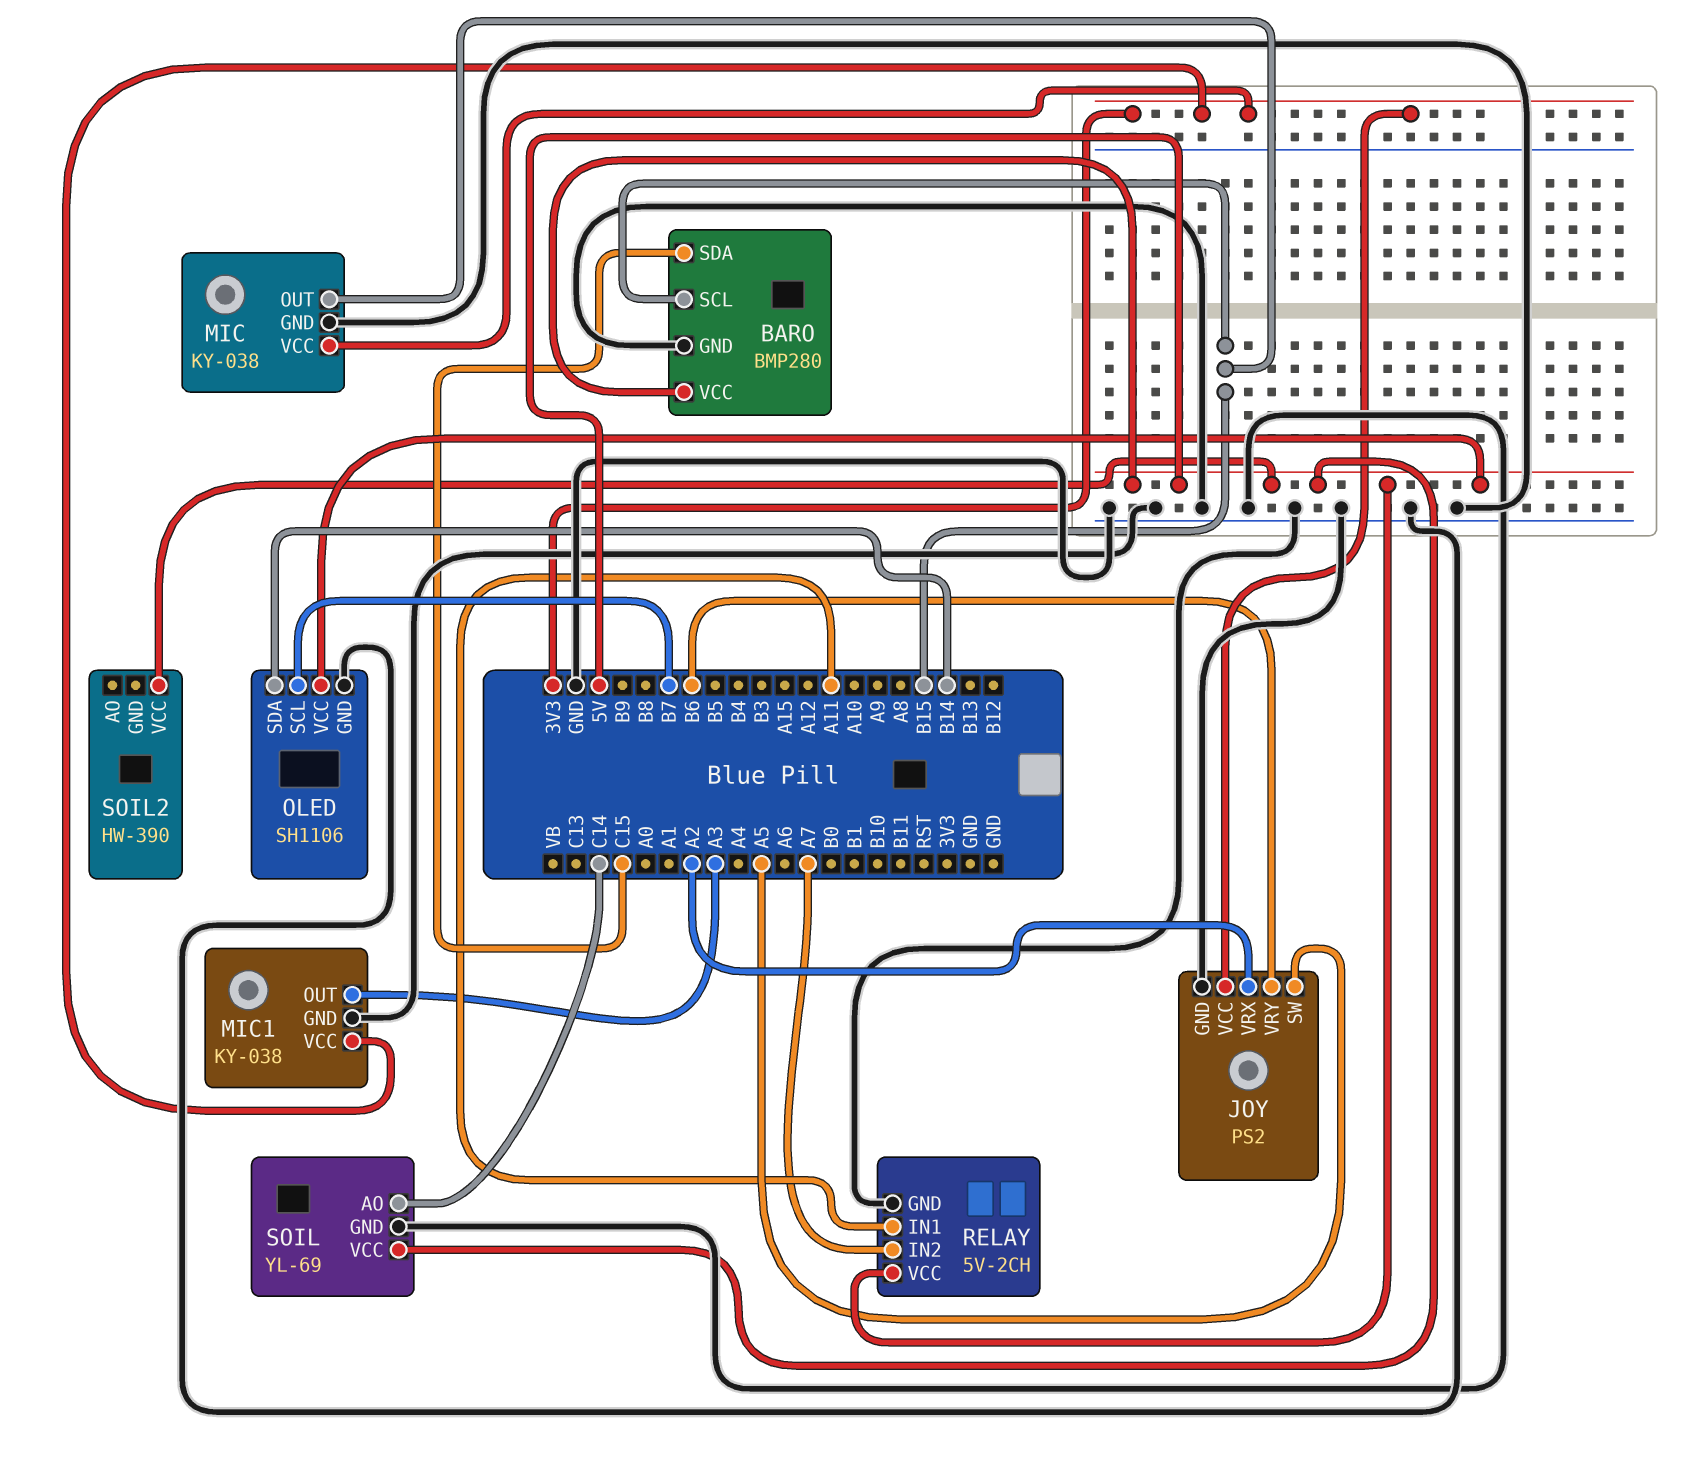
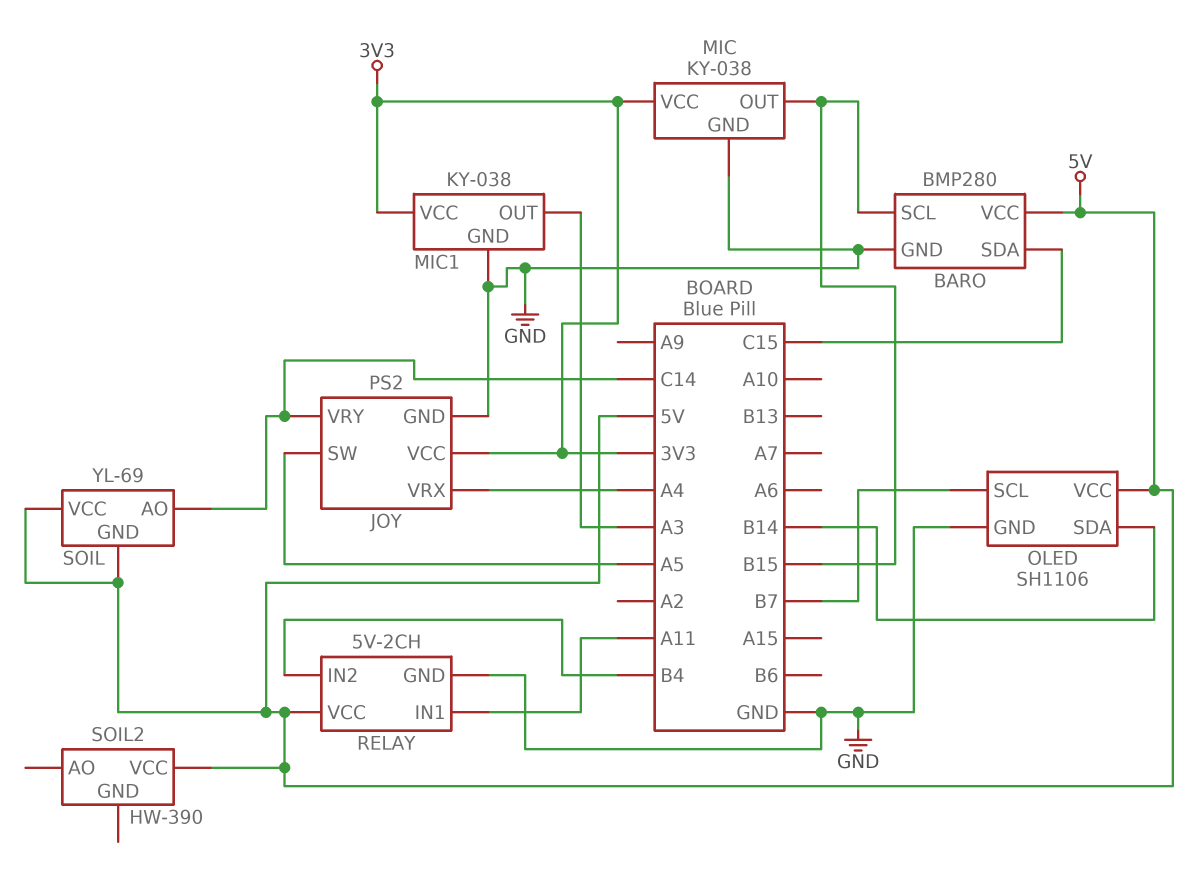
JOY pin VRX: A2 -> A4
JOY pin VRY: B6 -> C14
RELAY pin IN2: A7 -> B4
SOIL pin GND: GND -> 5V

